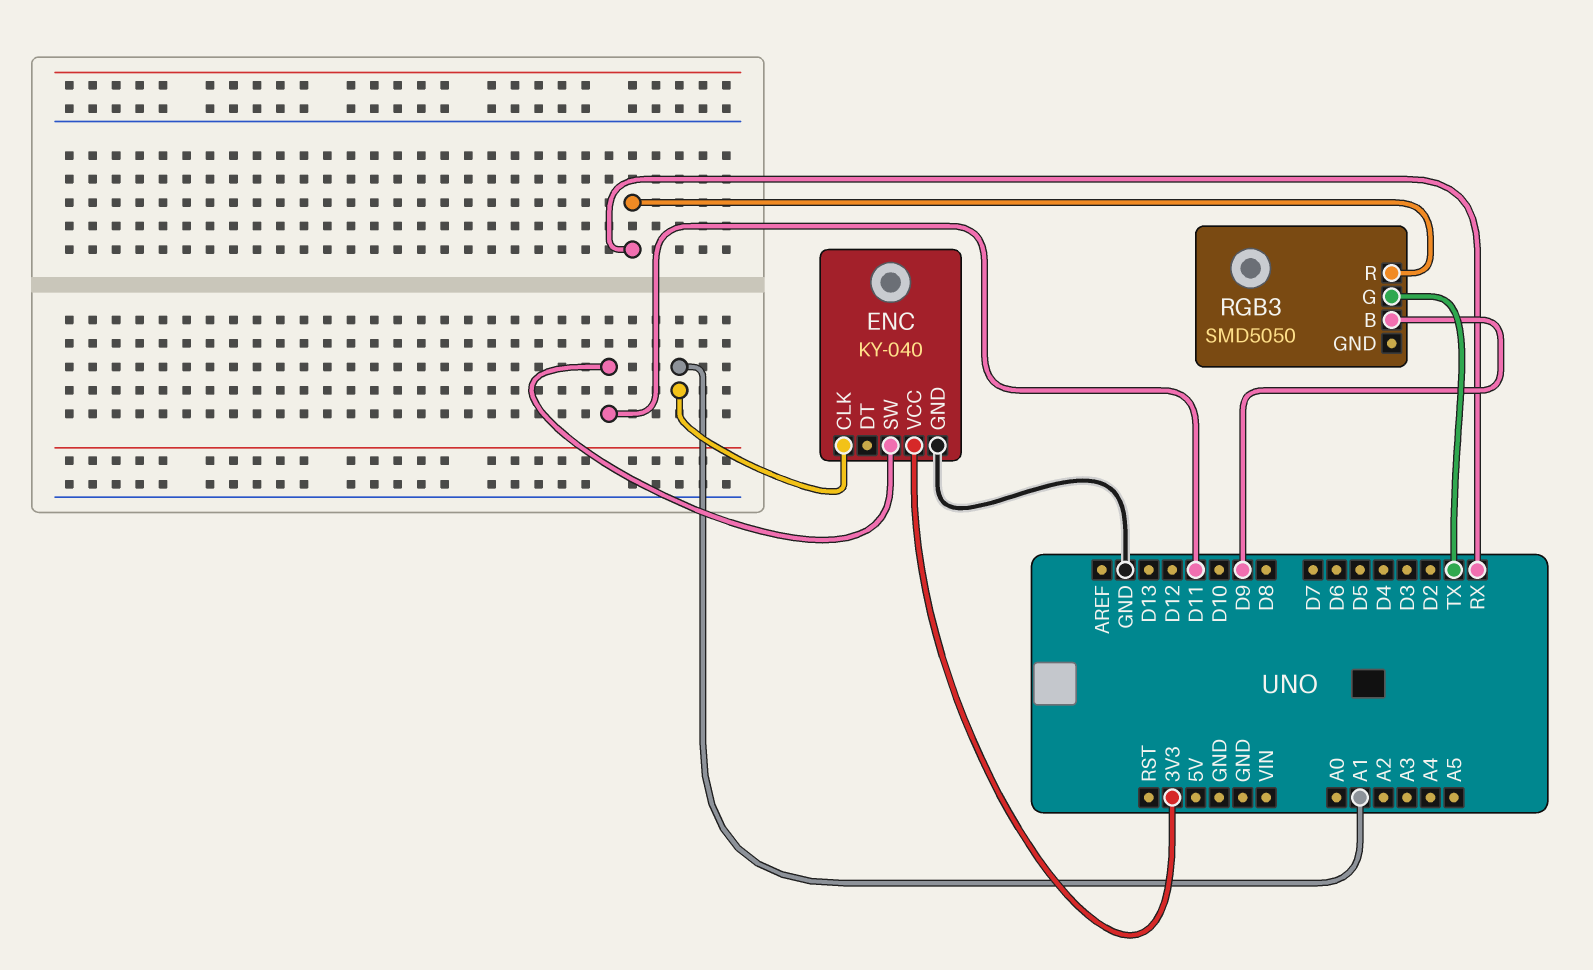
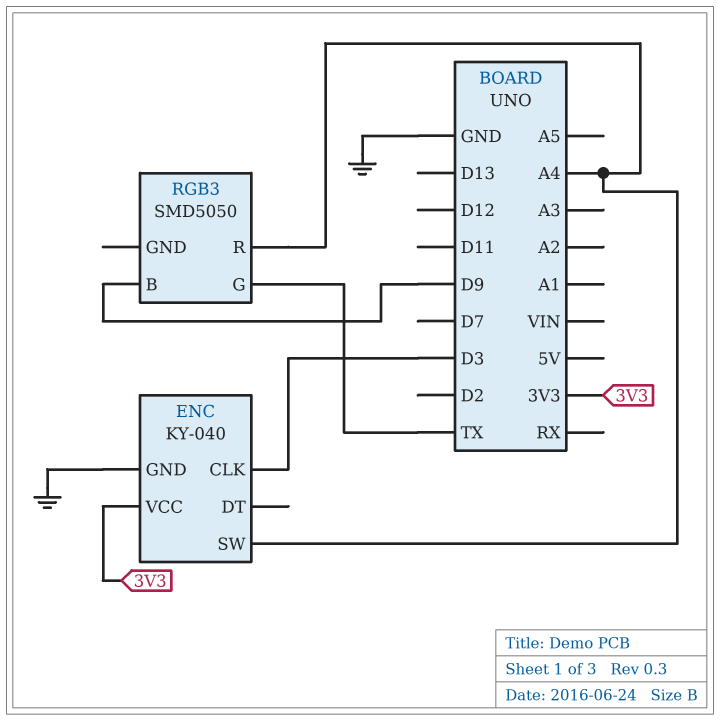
ENC pin CLK: A1 -> D3
ENC pin SW: D11 -> A4
RGB3 pin R: RX -> A4

